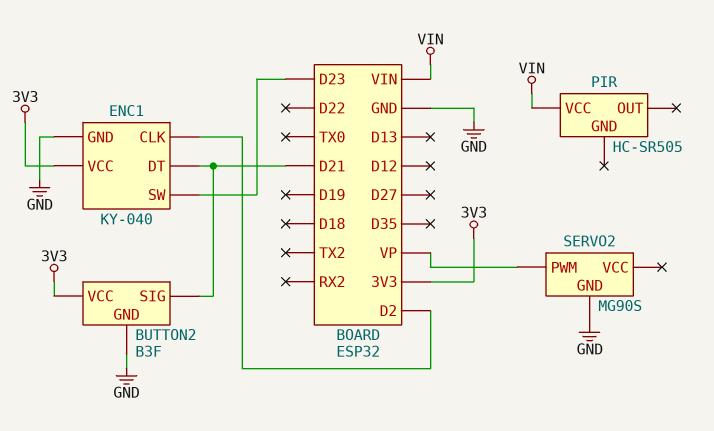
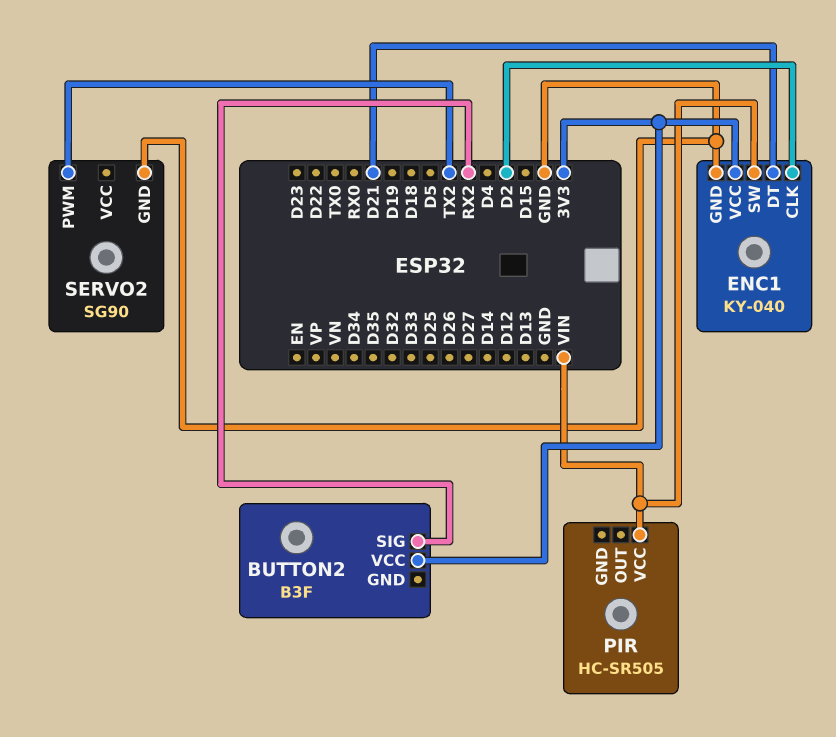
BUTTON2 pin GND: GND -> none
BUTTON2 pin SIG: D21 -> RX2
ENC1 pin SW: D23 -> VIN
SERVO2: MG90S -> SG90
SERVO2 pin PWM: VP -> TX2

